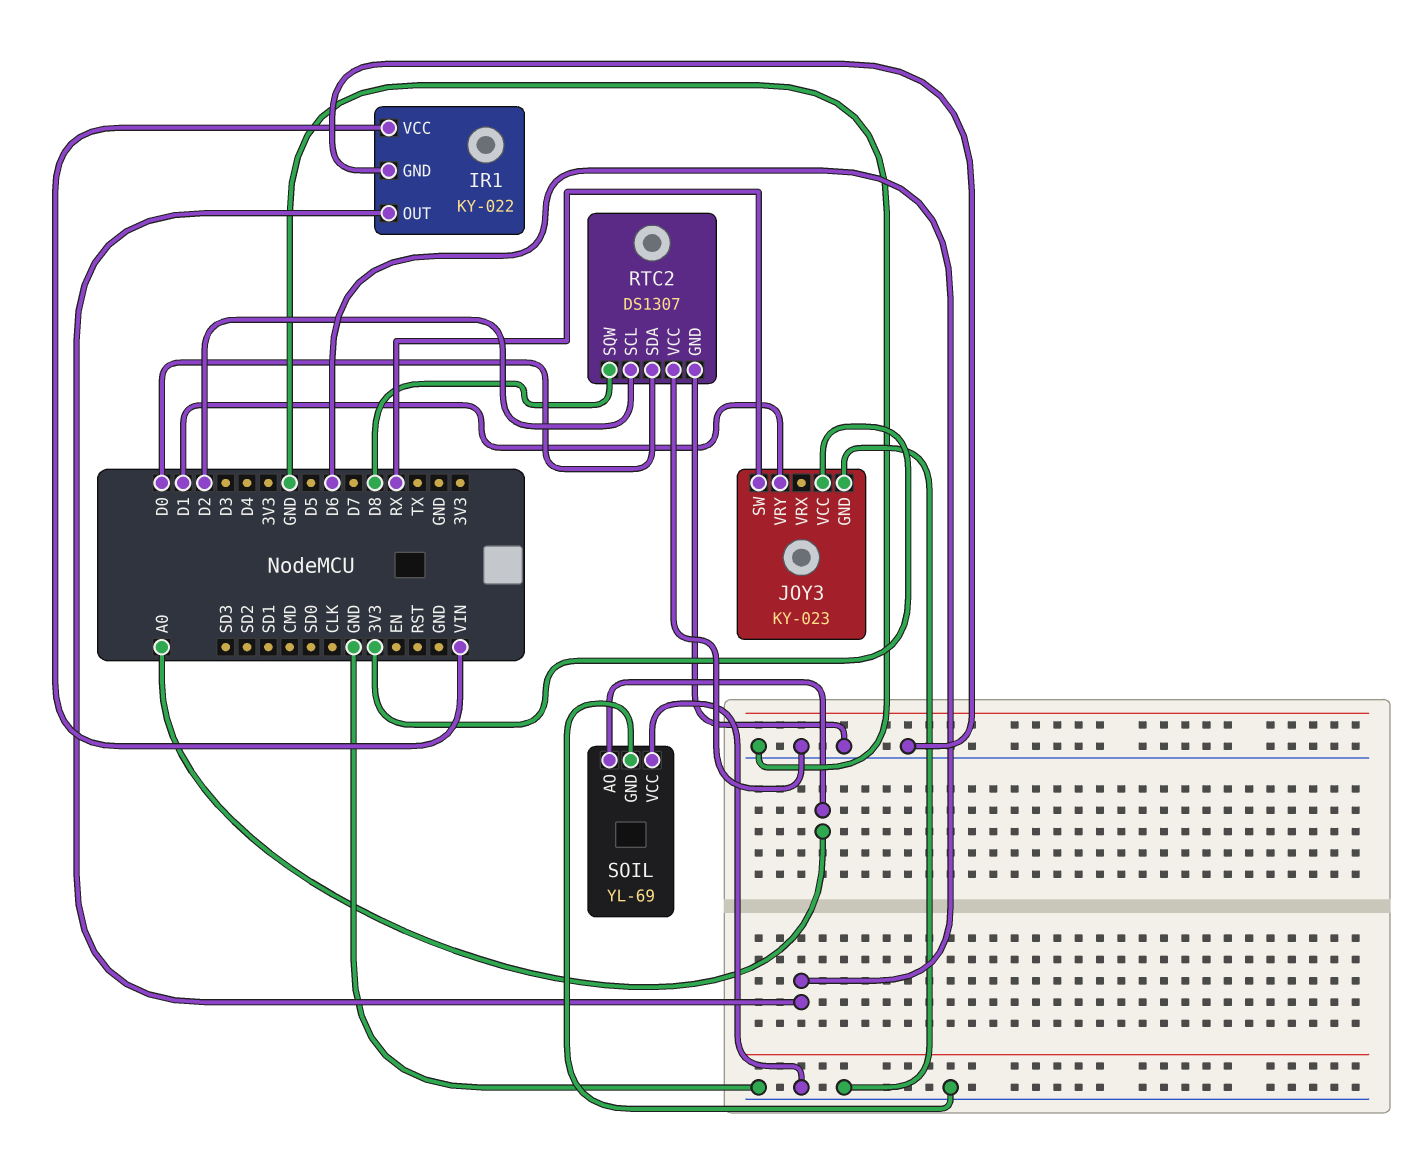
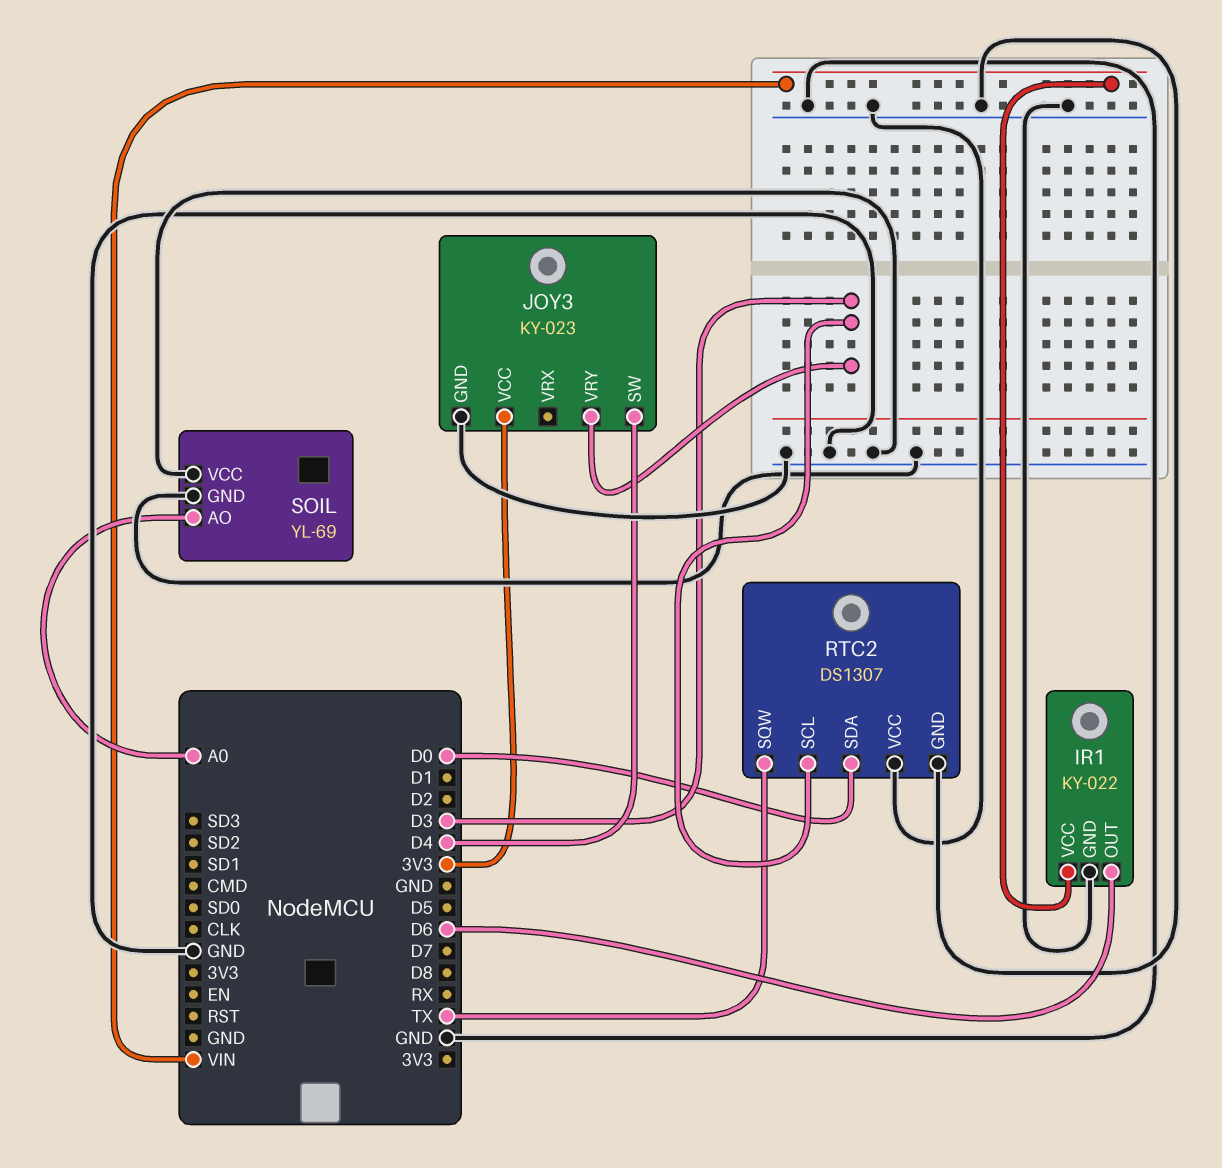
JOY3 pin SW: RX -> D4
JOY3 pin VRY: D1 -> D3
RTC2 pin SCL: D2 -> D3
RTC2 pin SQW: D8 -> TX

